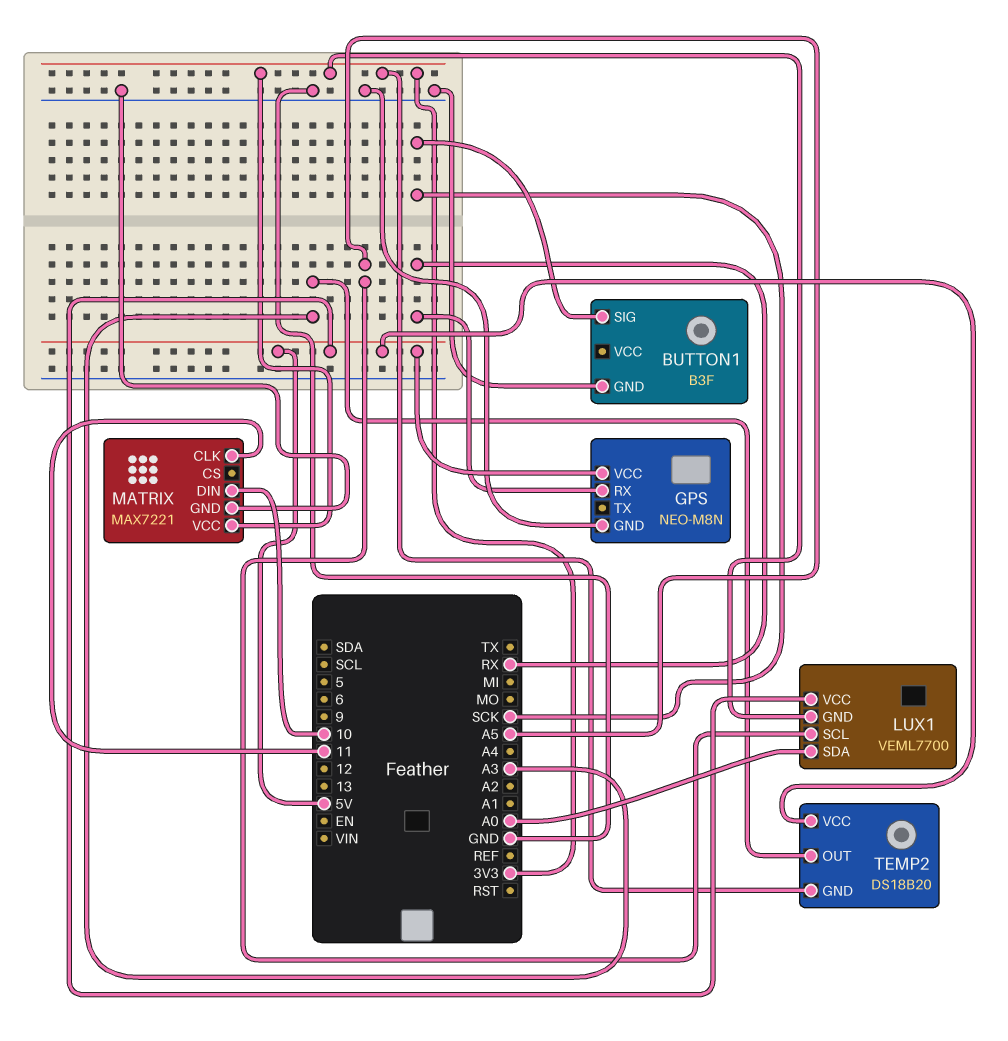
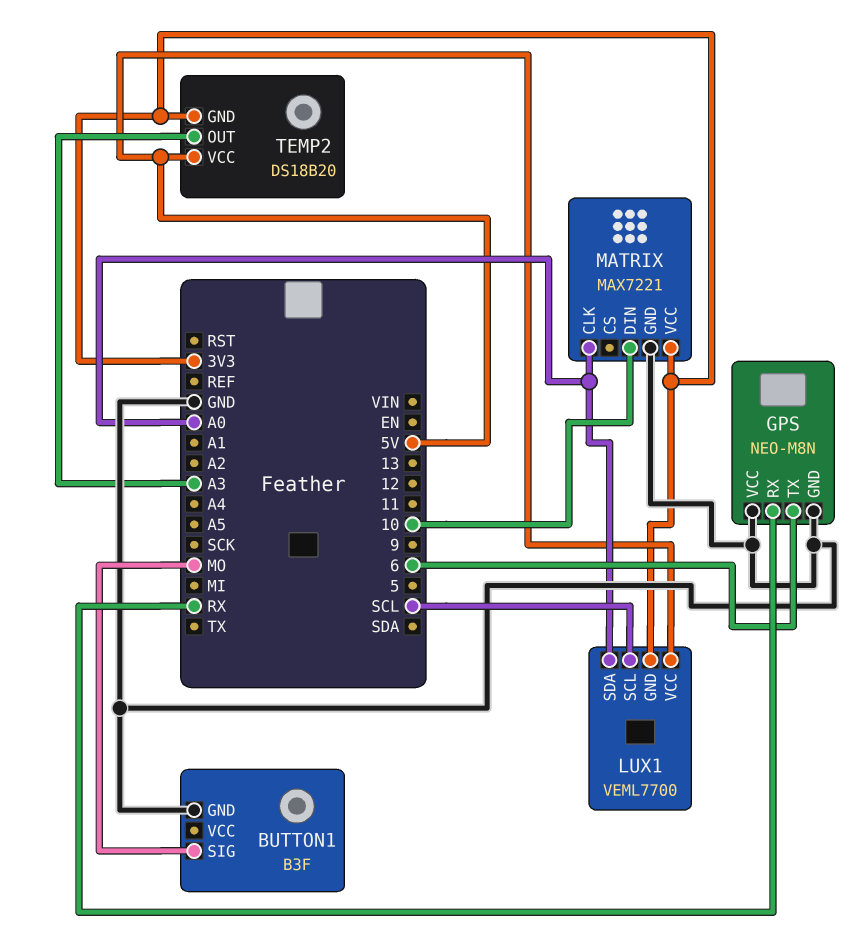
BUTTON1 pin SIG: SCK -> MO
GPS pin TX: none -> 6
GPS pin VCC: 5V -> GND
LUX1 pin SCL: A5 -> SCL
MATRIX pin CLK: 11 -> A0

